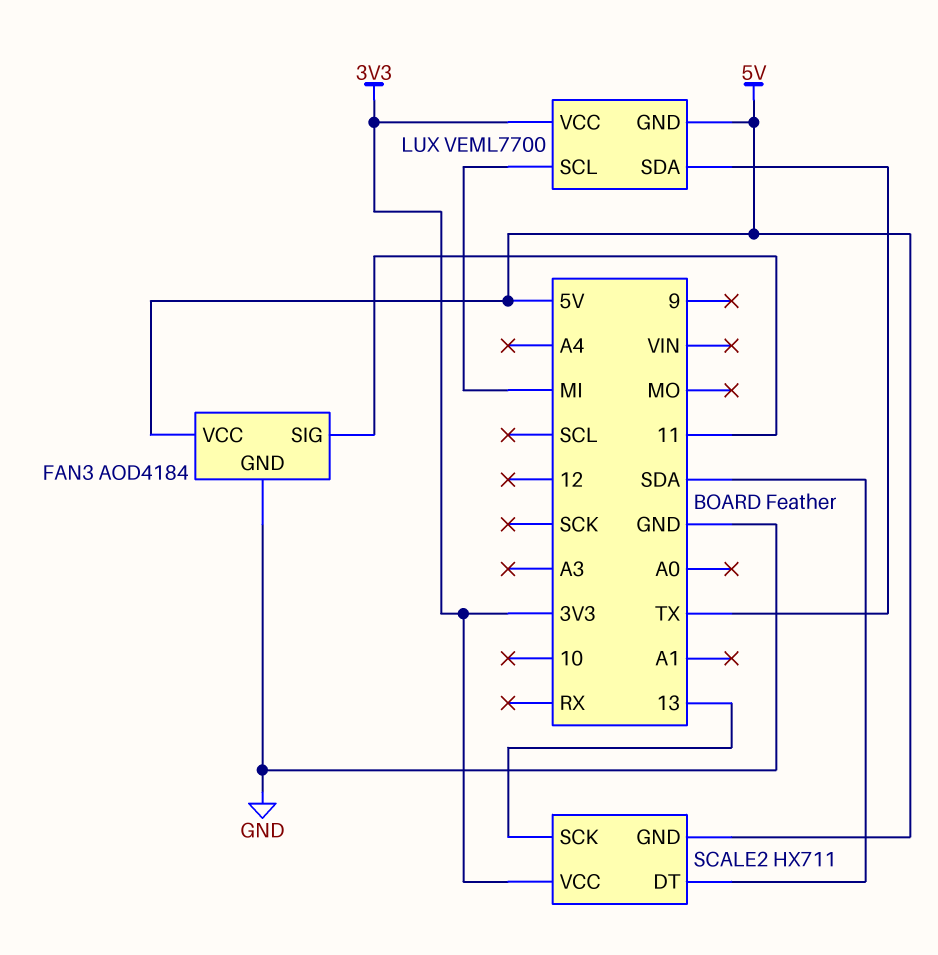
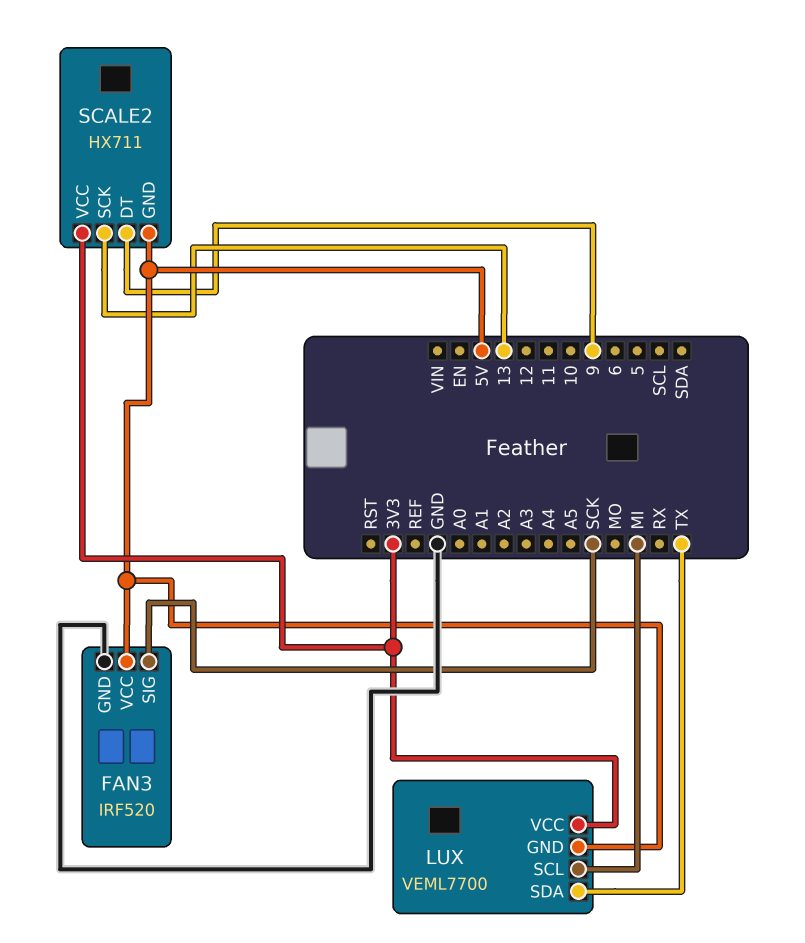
FAN3: AOD4184 -> IRF520
FAN3 pin SIG: 11 -> SCK
SCALE2 pin DT: SDA -> 9

